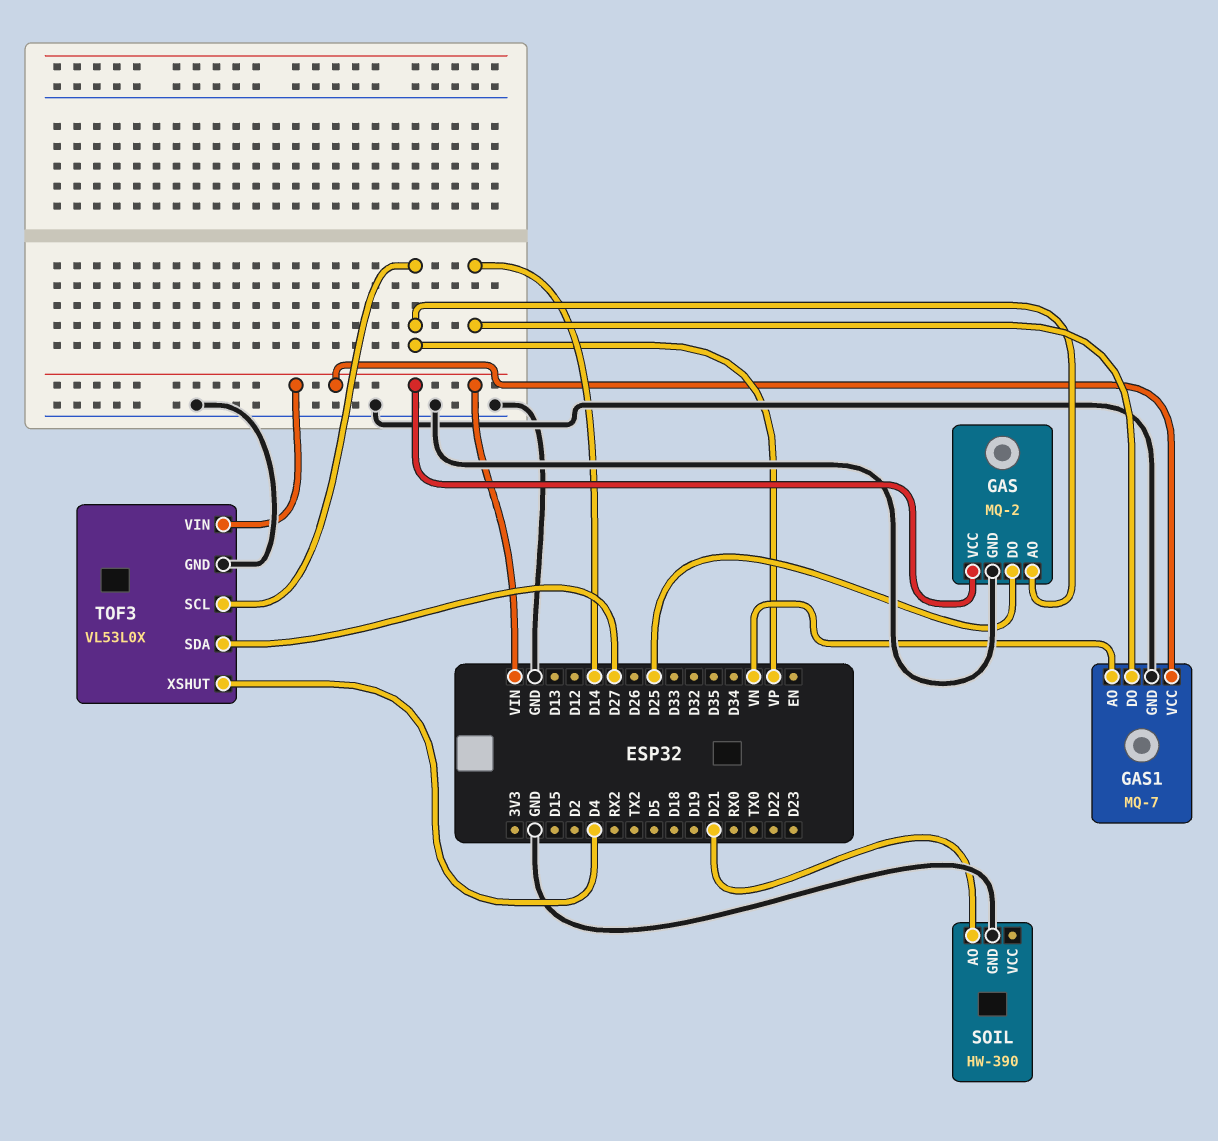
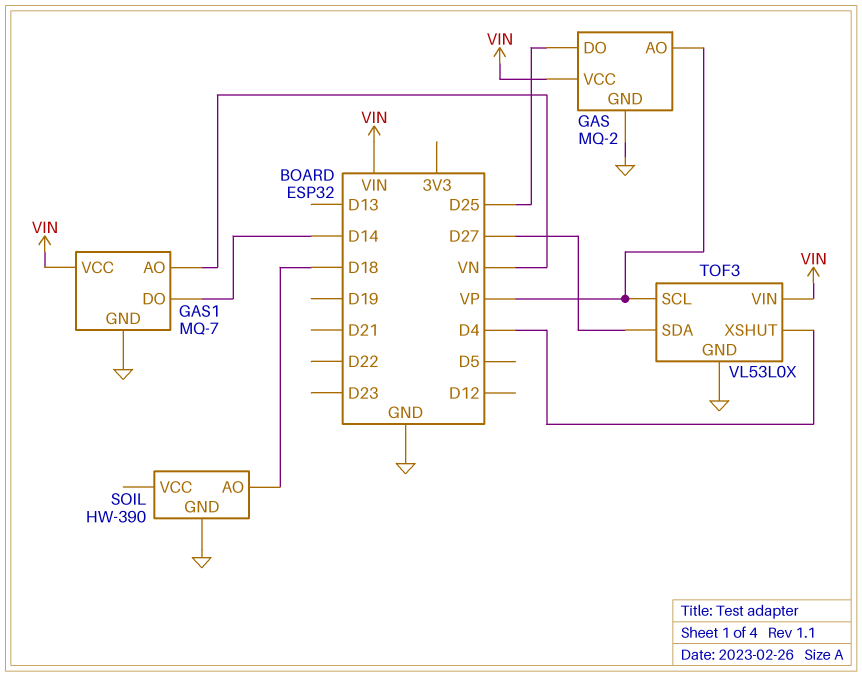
SOIL pin AO: D21 -> D18

